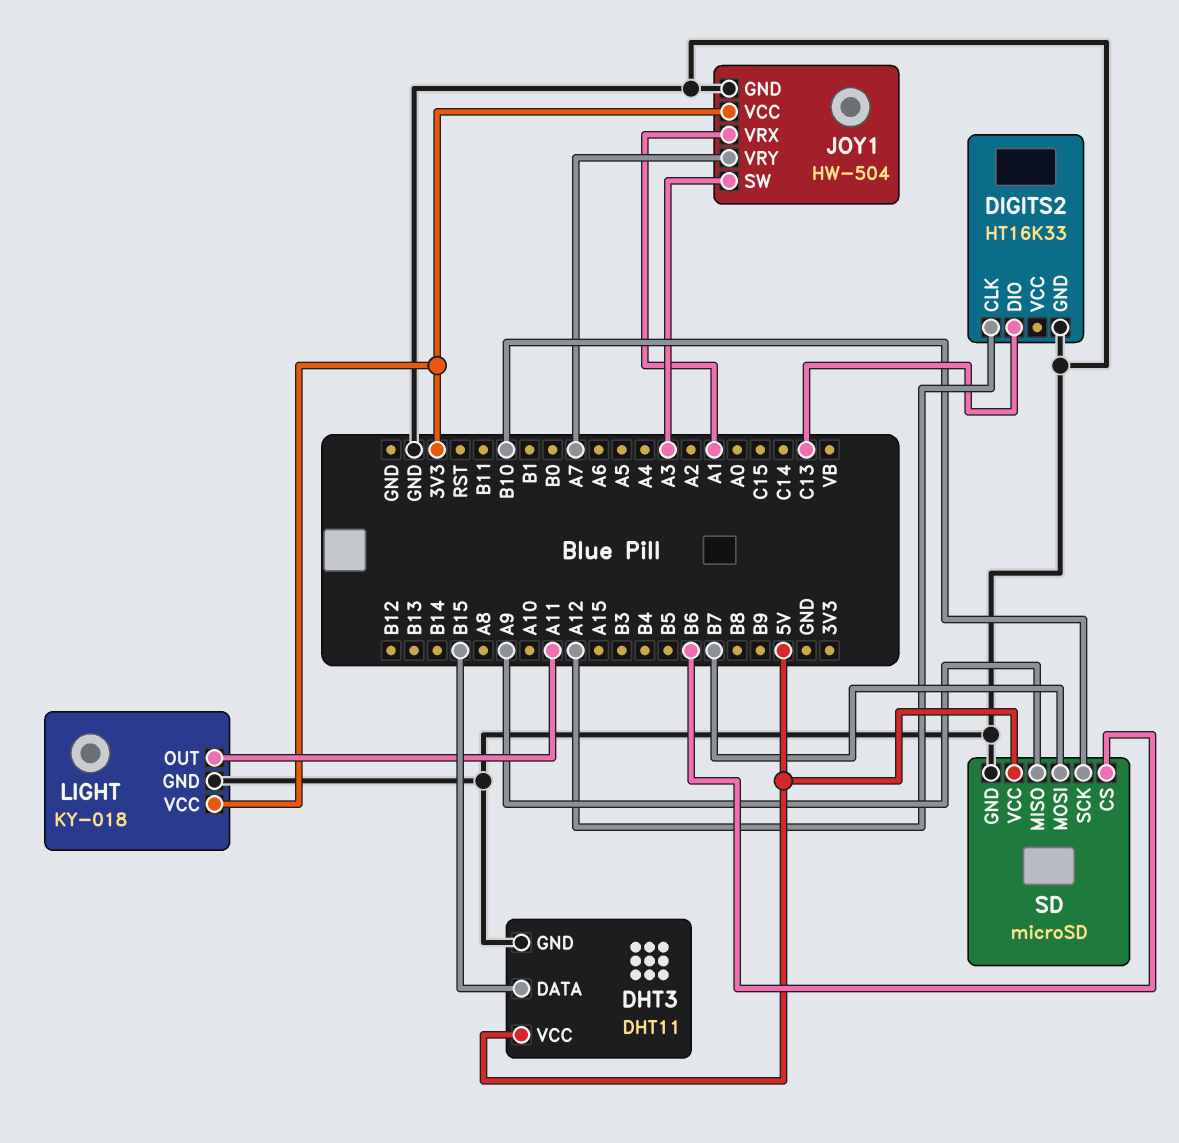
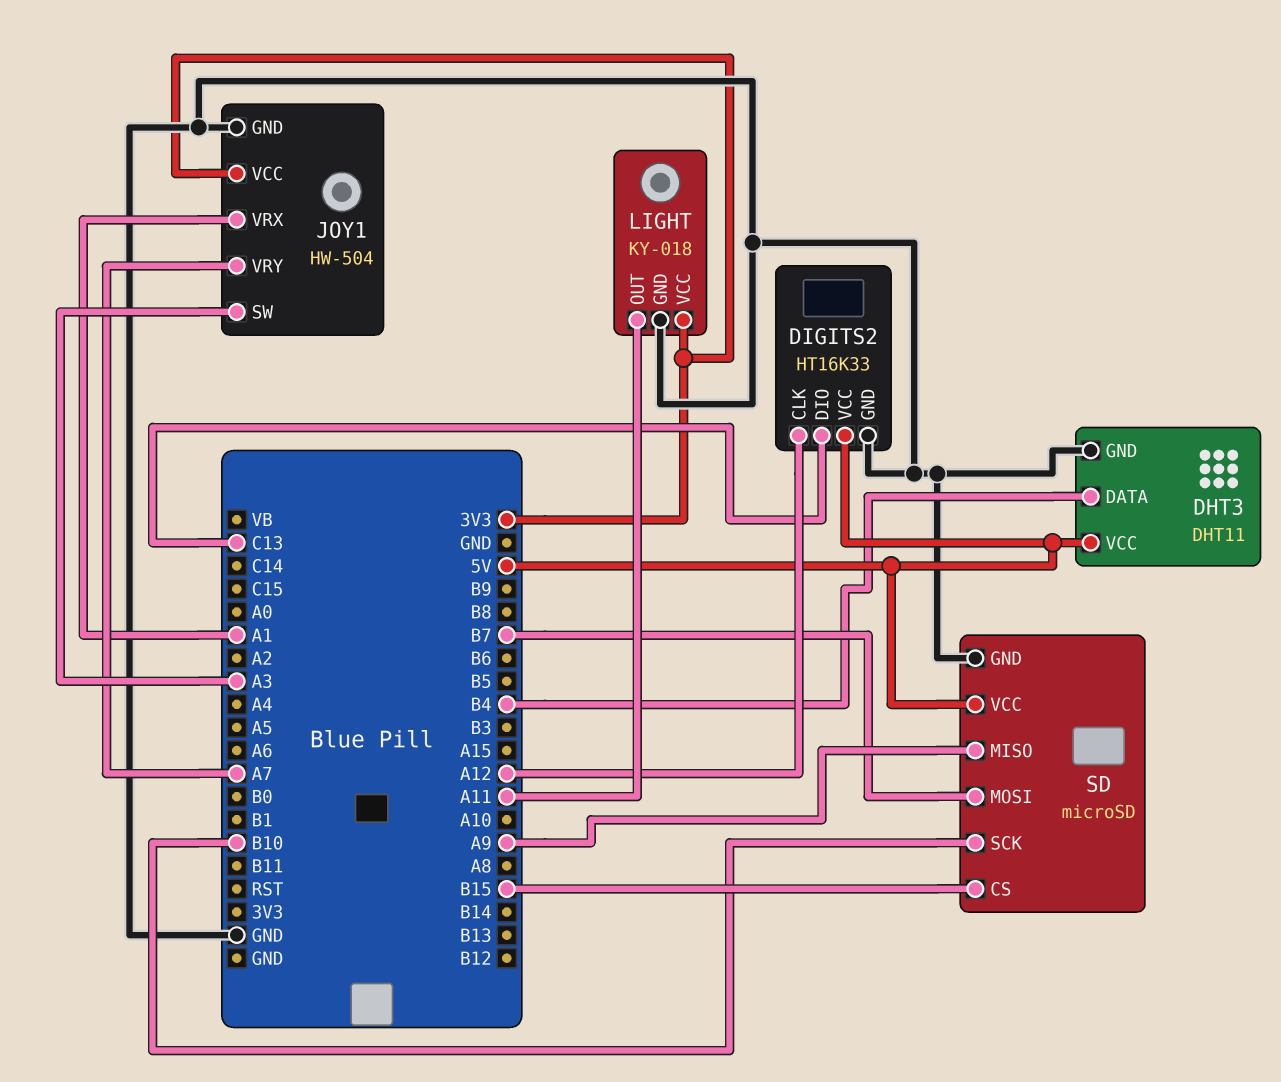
DHT3 pin DATA: B15 -> B4
DIGITS2 pin VCC: none -> 5V
SD pin CS: B6 -> B15

